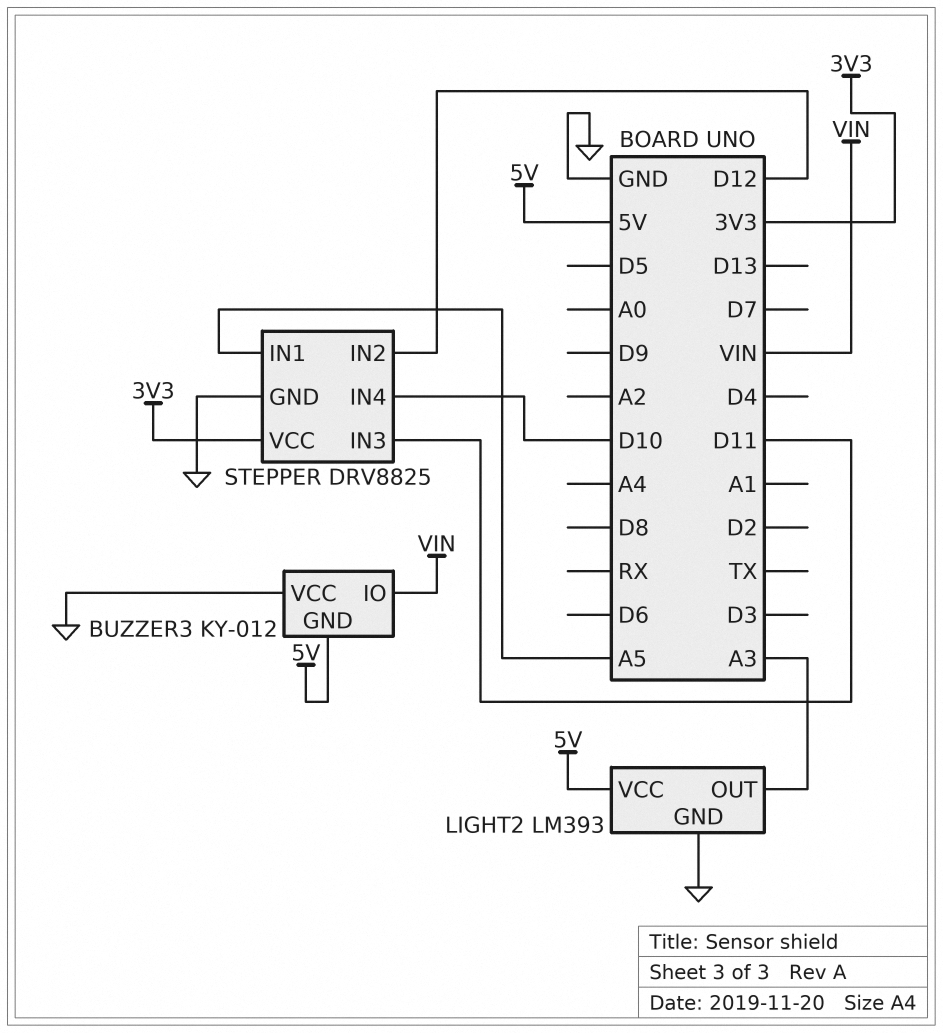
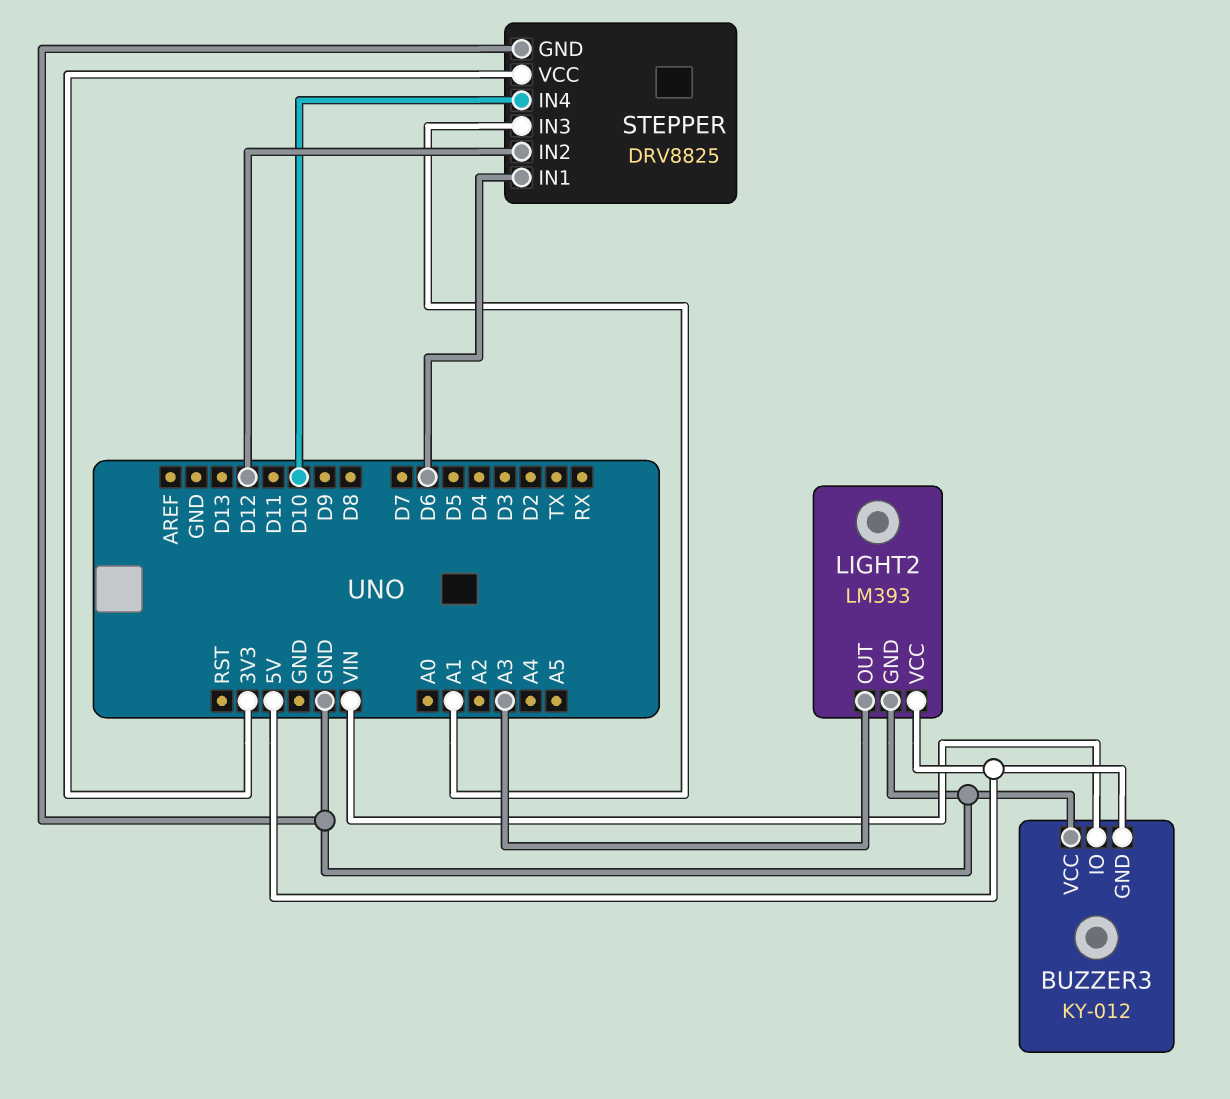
STEPPER pin IN1: A5 -> D6
STEPPER pin IN3: D11 -> A1

